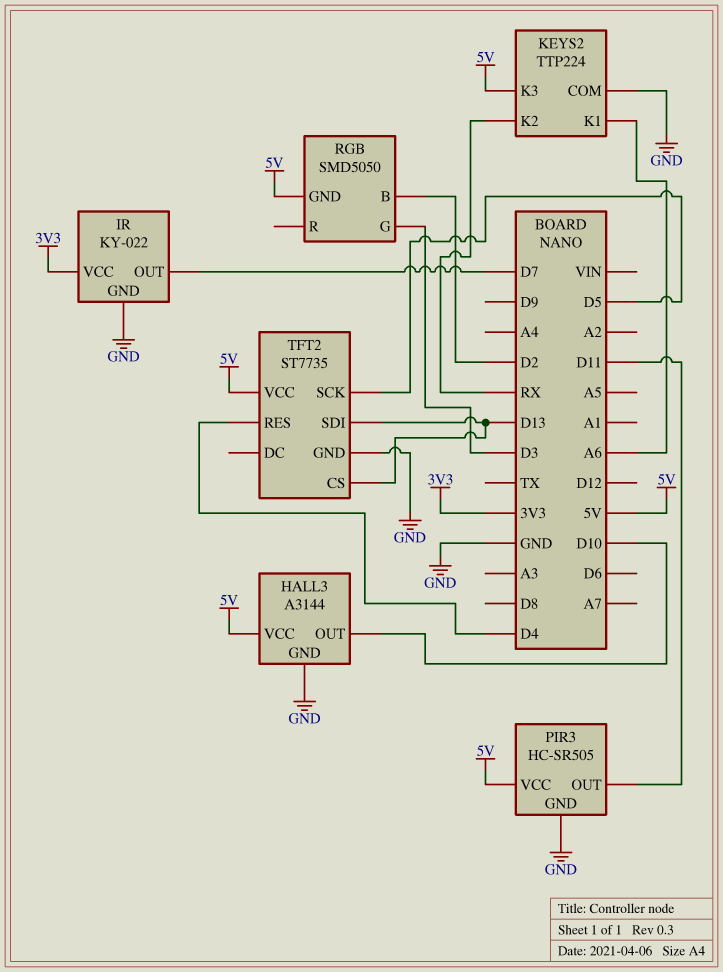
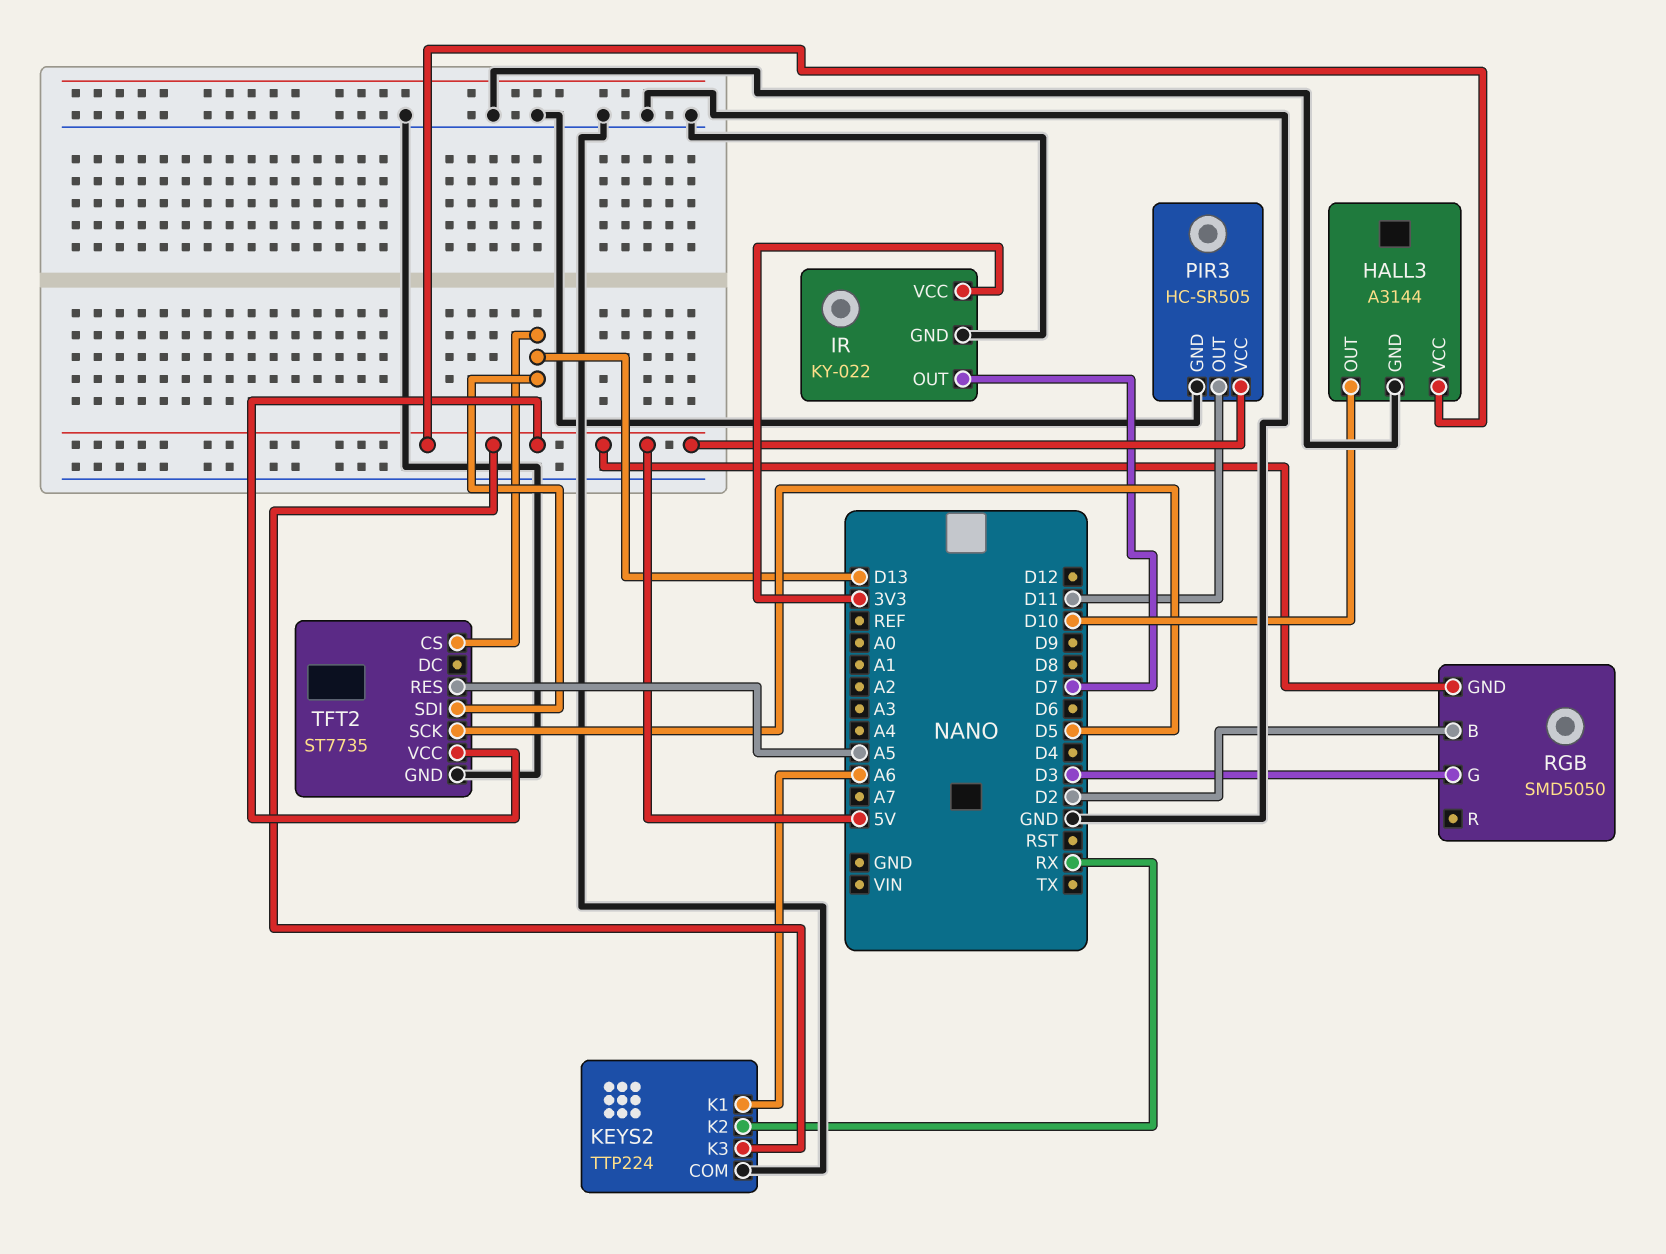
TFT2 pin RES: D4 -> A5

